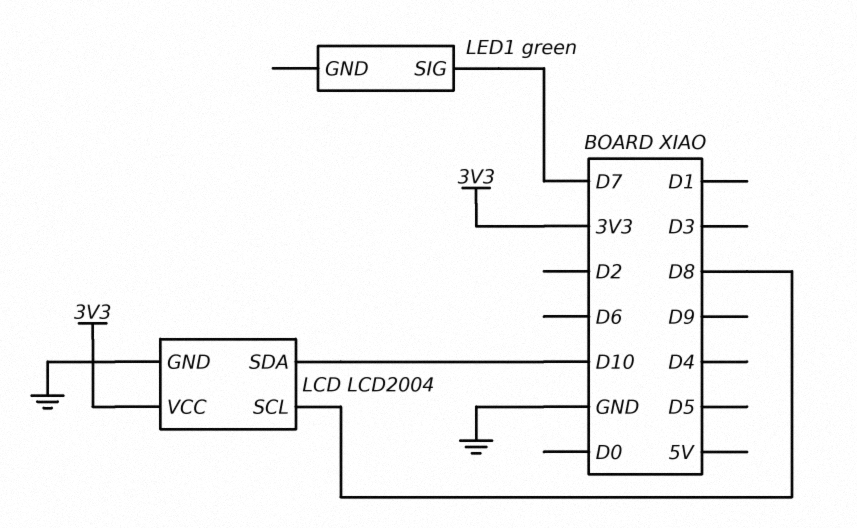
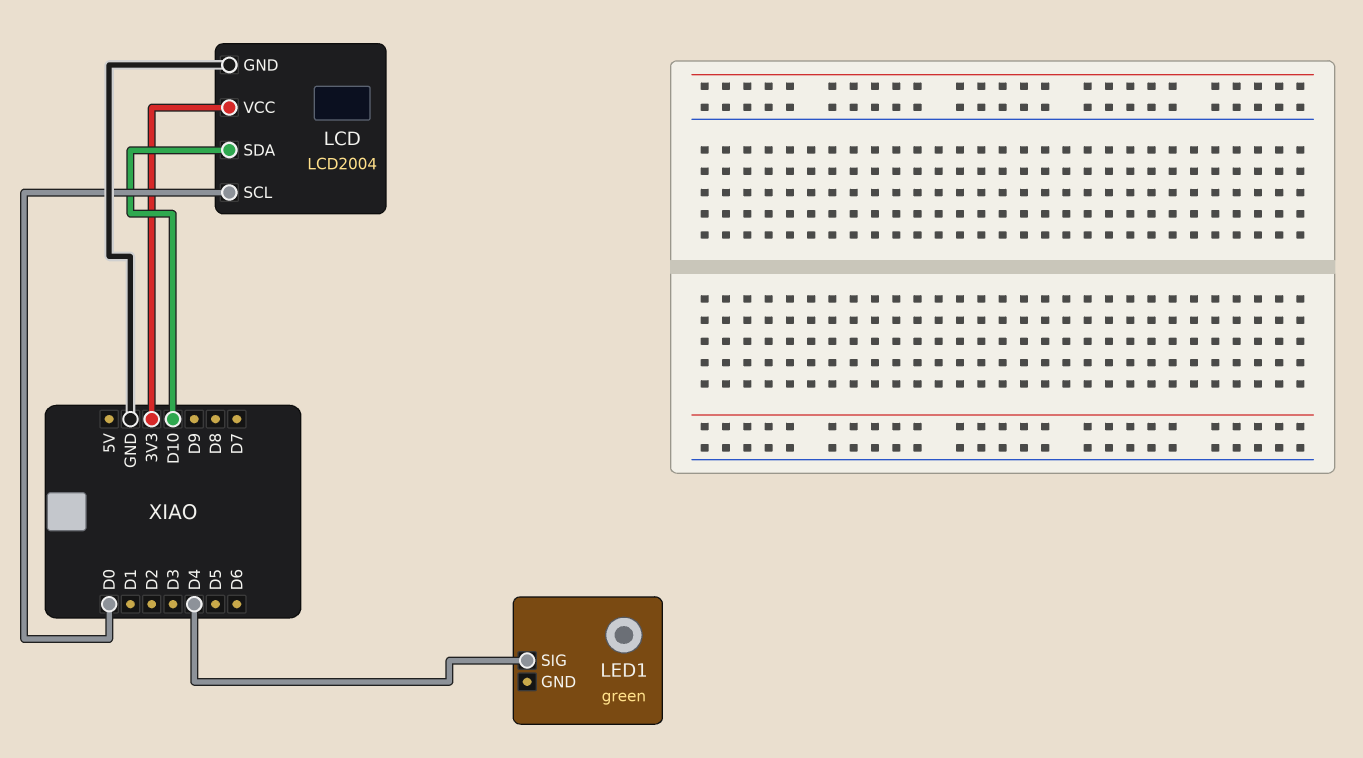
LCD pin SCL: D8 -> D0
LED1 pin SIG: D7 -> D4

